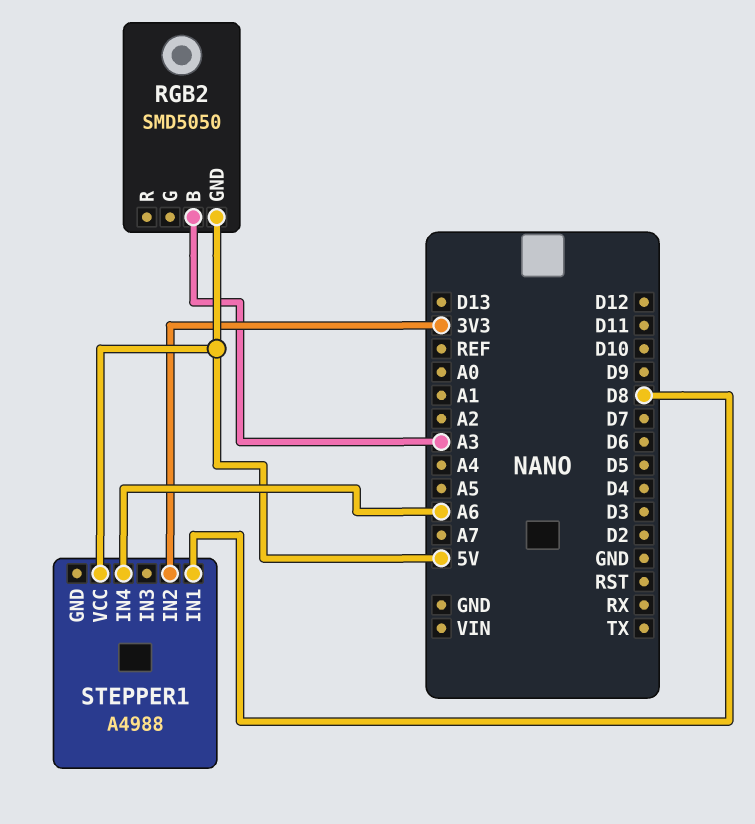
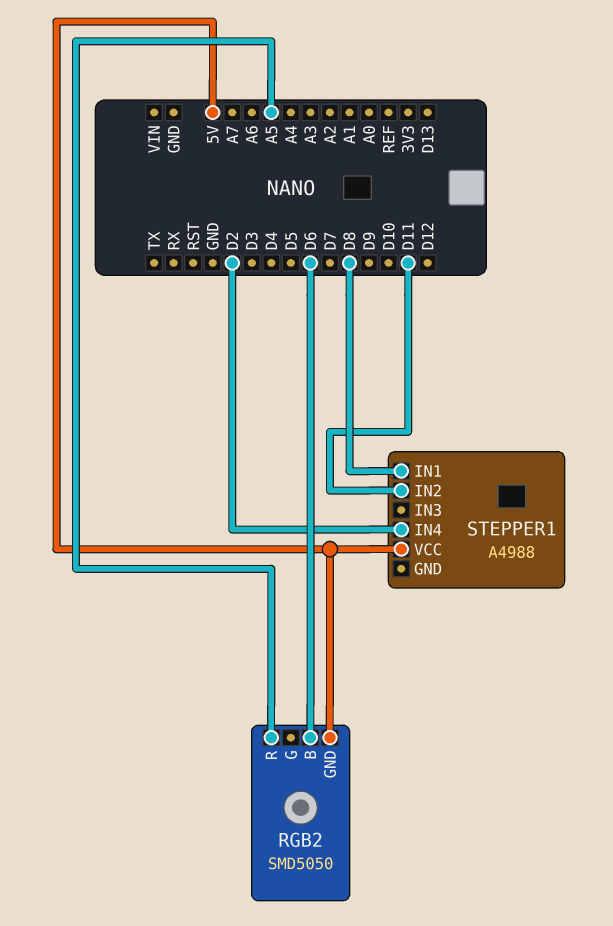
RGB2 pin B: A3 -> D6
RGB2 pin R: none -> A5
STEPPER1 pin IN2: 3V3 -> D11
STEPPER1 pin IN4: A6 -> D2

